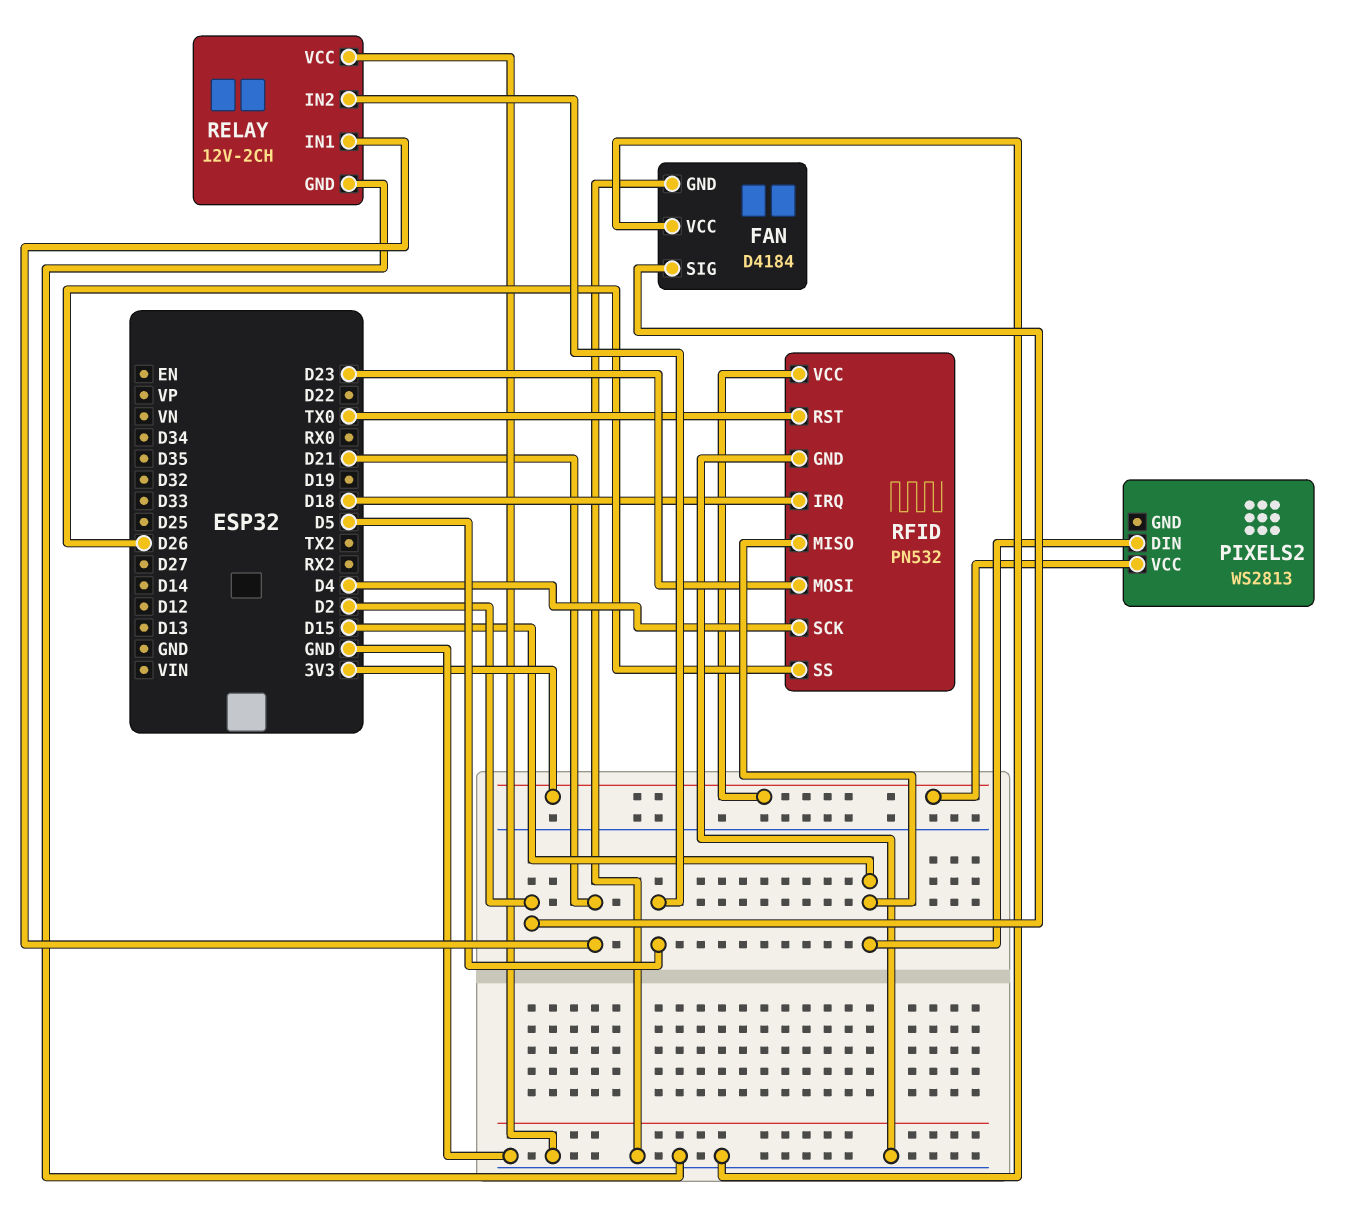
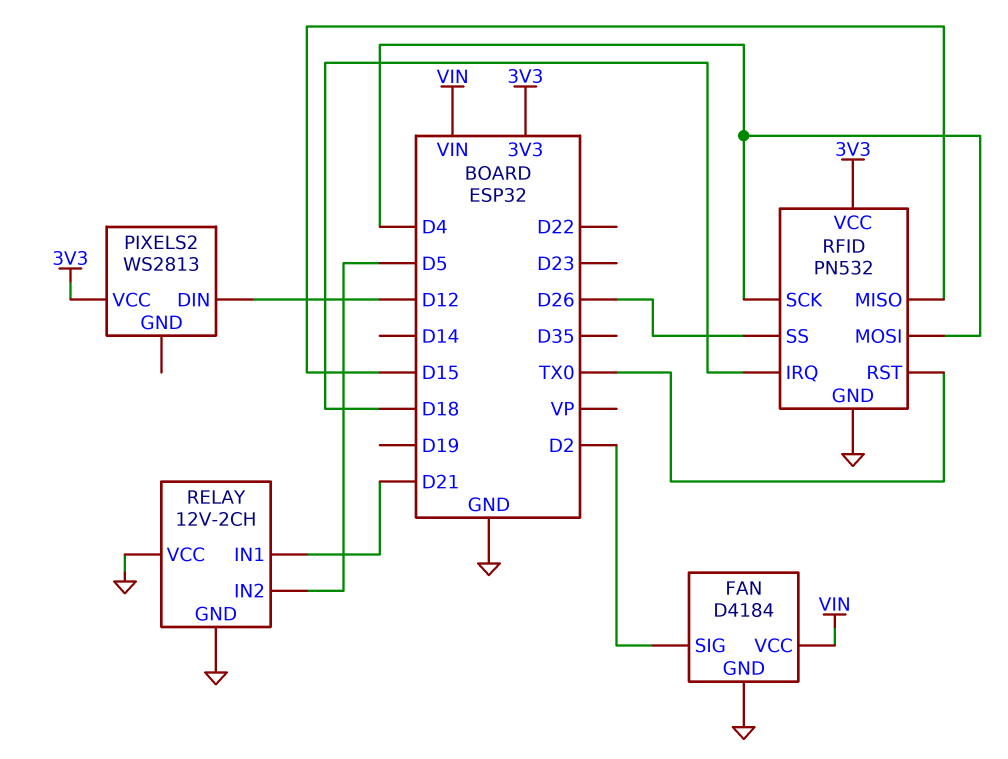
FAN pin VCC: GND -> VIN
PIXELS2 pin DIN: D15 -> D12
RFID pin MOSI: D23 -> D4

